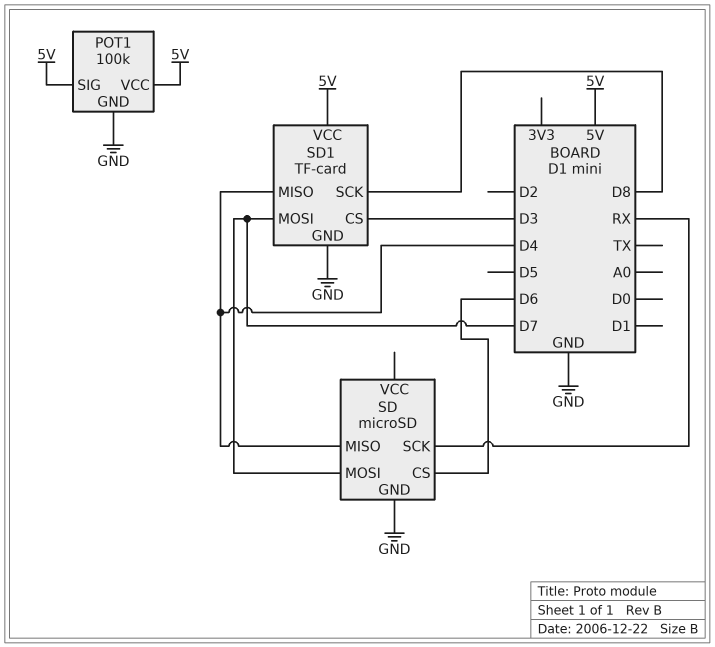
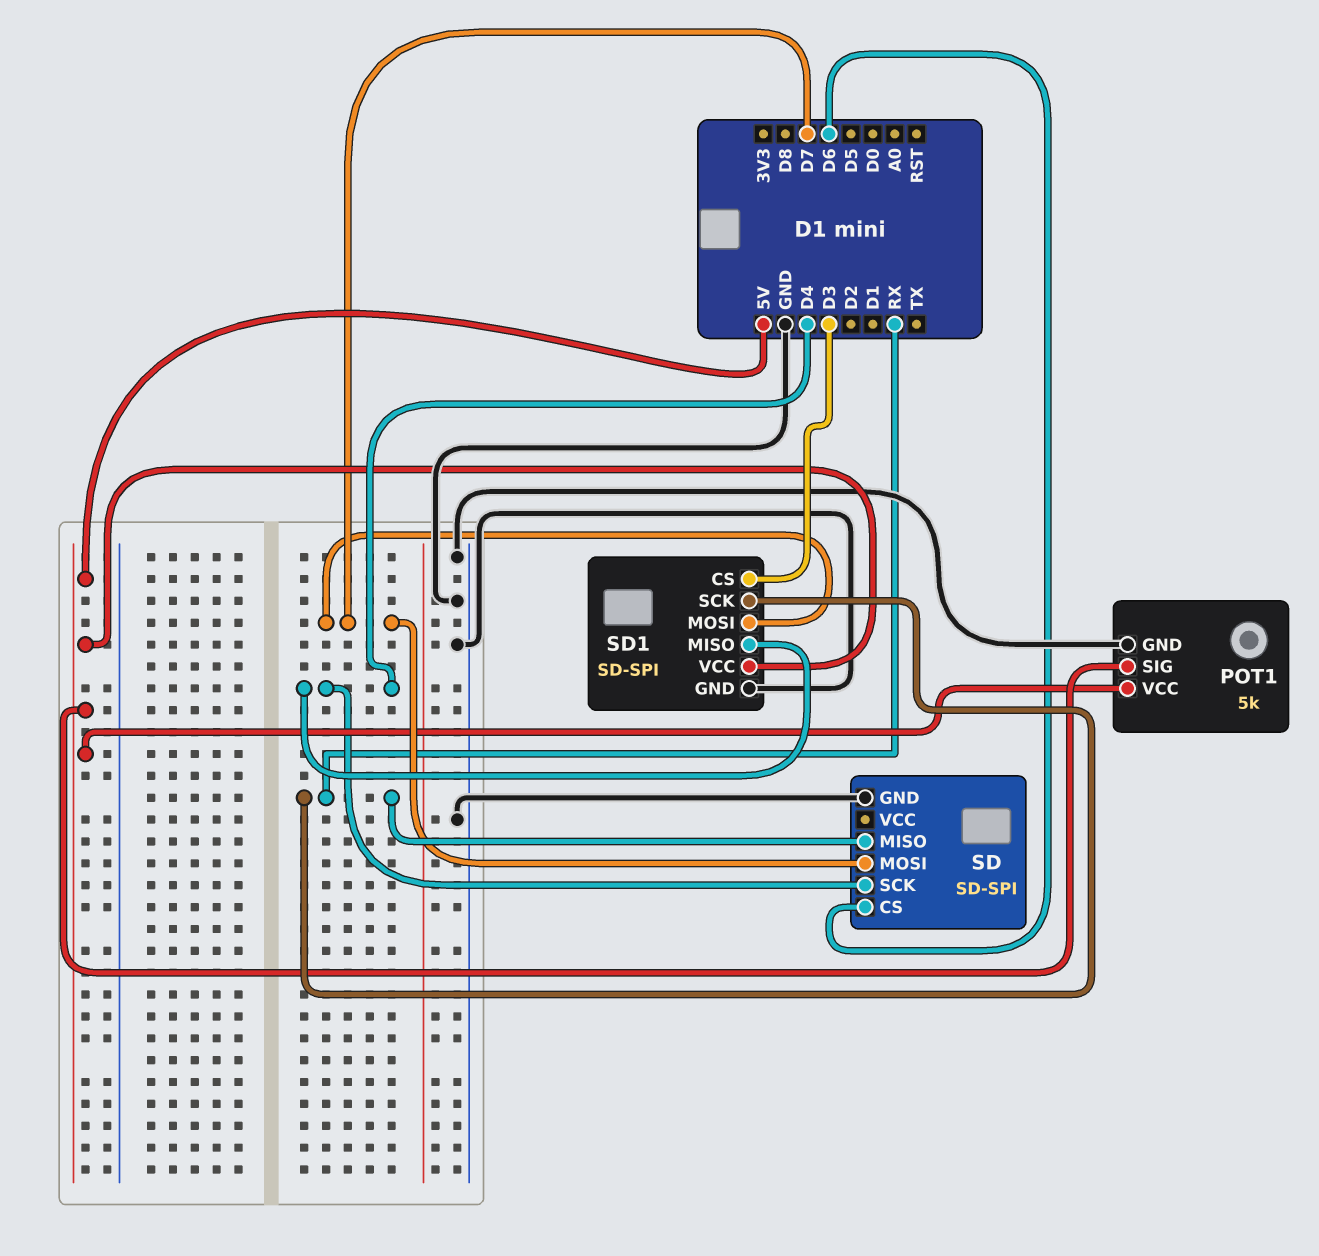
POT1: 100k -> 5k
SD: microSD -> SD-SPI
SD pin MISO: D4 -> RX
SD pin SCK: RX -> D4
SD1: TF-card -> SD-SPI
SD1 pin SCK: D8 -> RX

